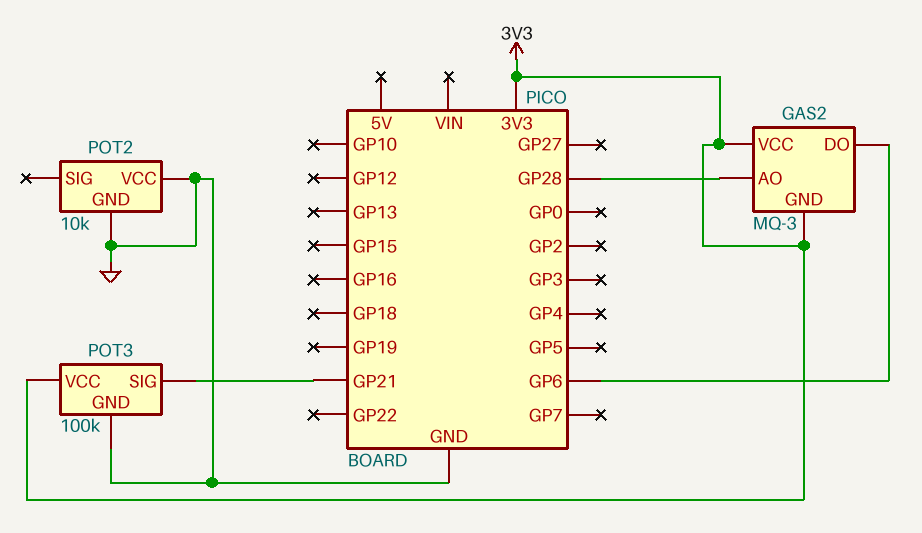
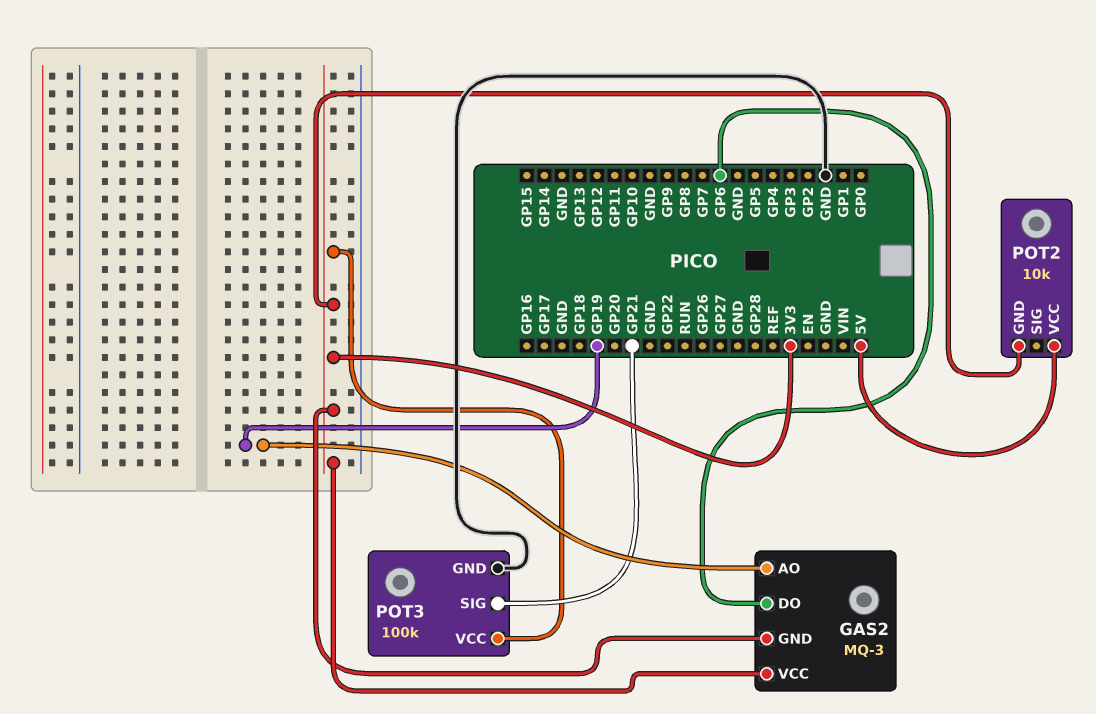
GAS2 pin AO: GP28 -> GP19
POT2 pin GND: GND -> 3V3
POT2 pin VCC: GND -> 5V

